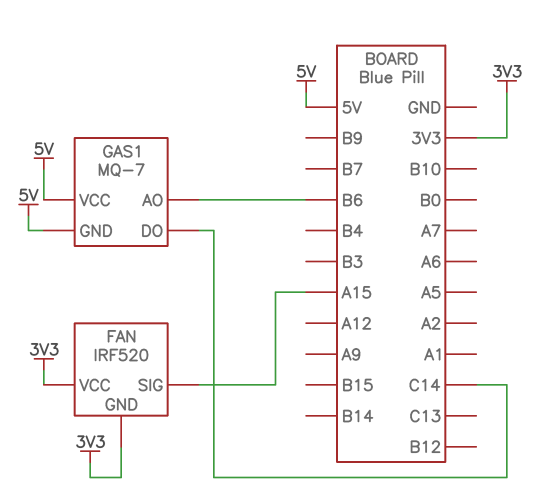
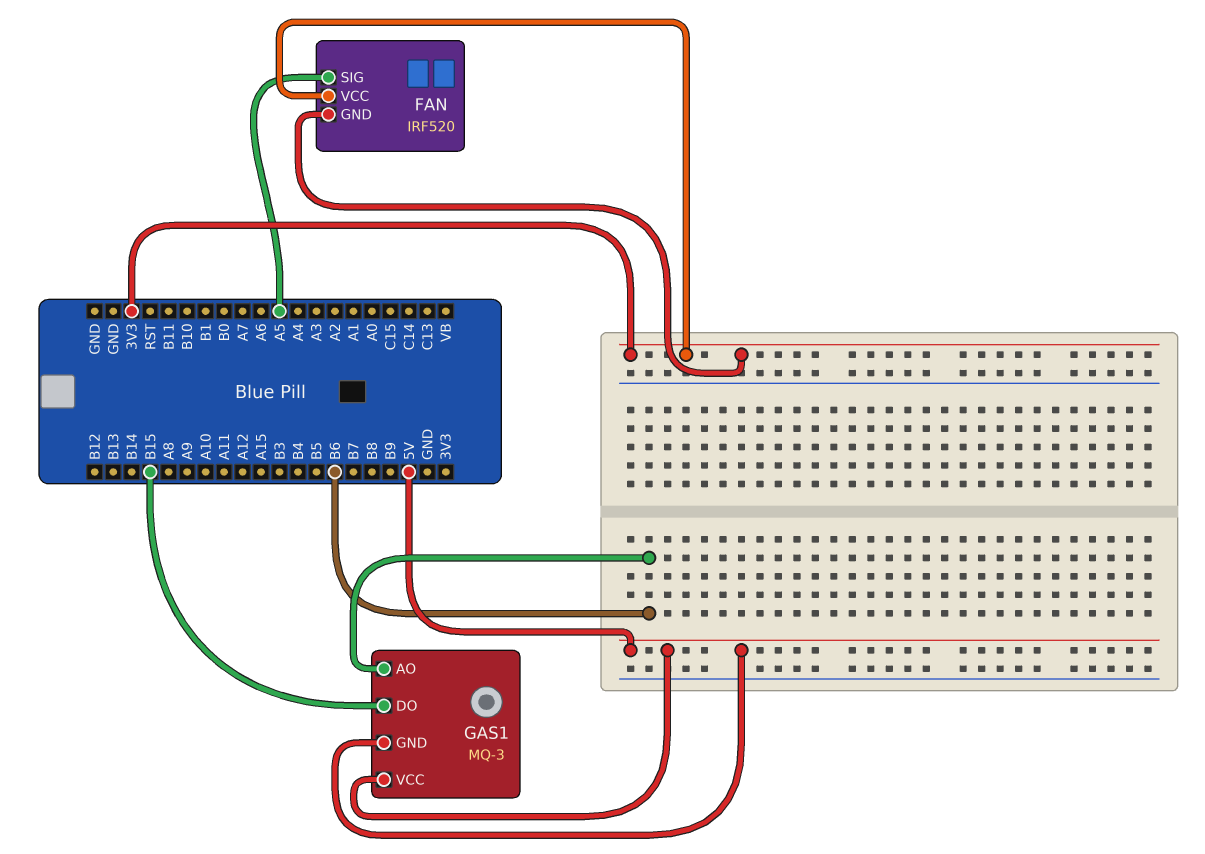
FAN pin SIG: A15 -> A5
GAS1: MQ-7 -> MQ-3
GAS1 pin DO: C14 -> B15

